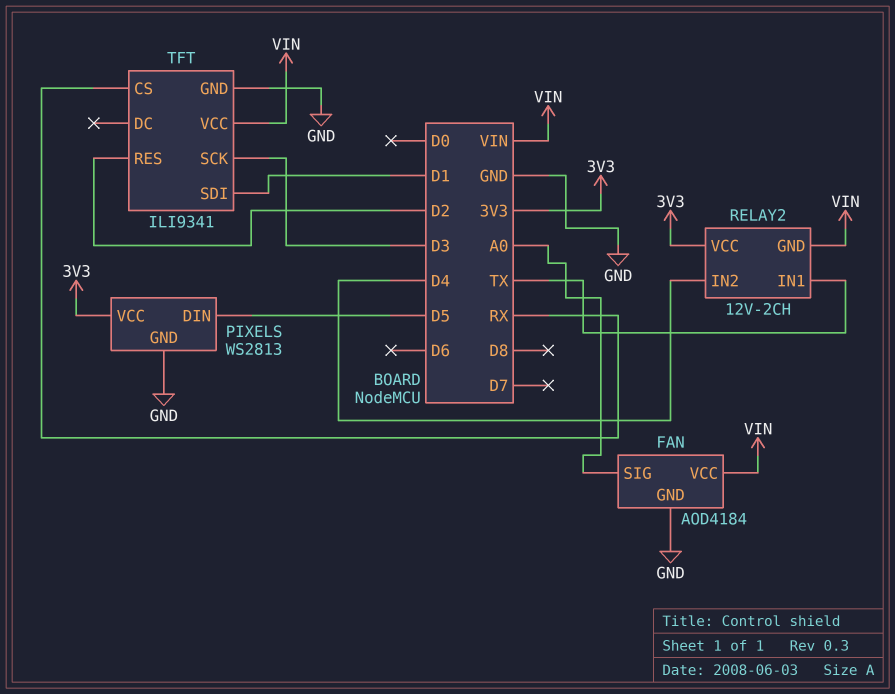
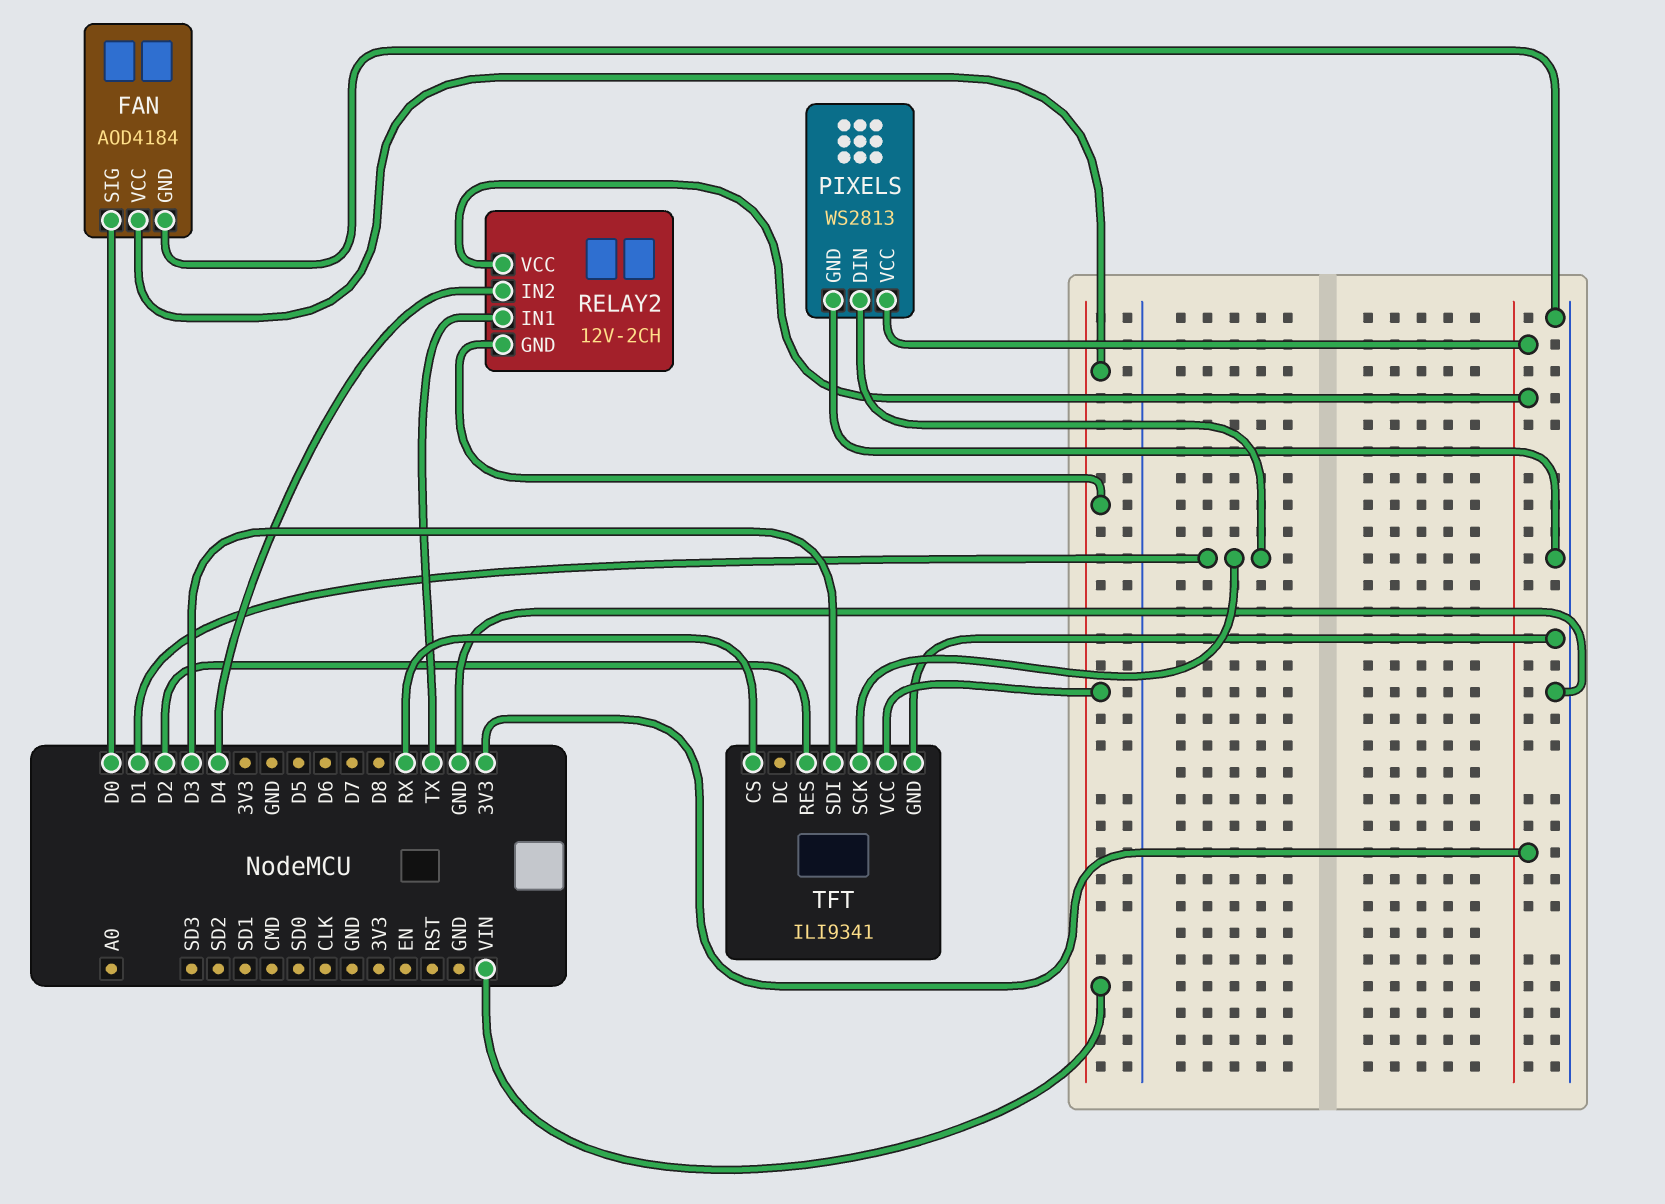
FAN pin SIG: A0 -> D0
PIXELS pin DIN: D5 -> D1
TFT pin SCK: D3 -> D1
TFT pin SDI: D1 -> D3

